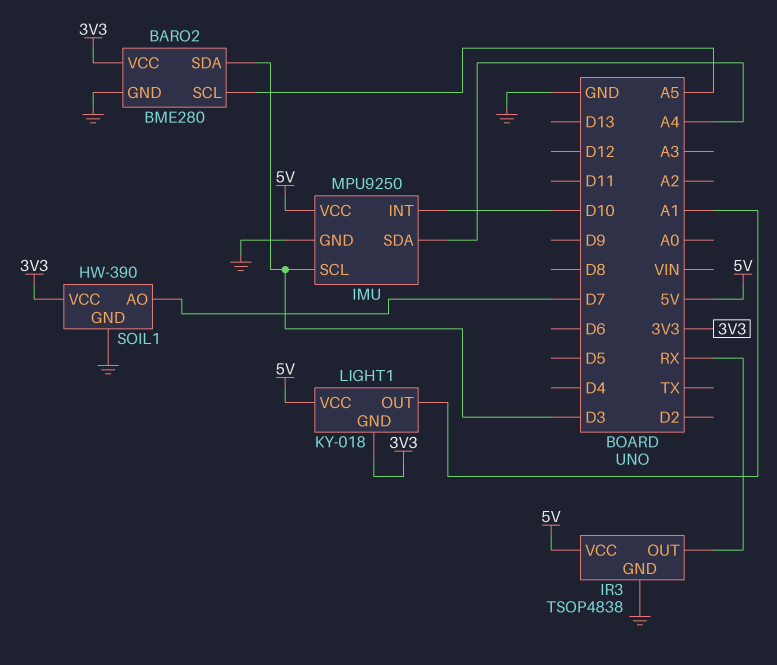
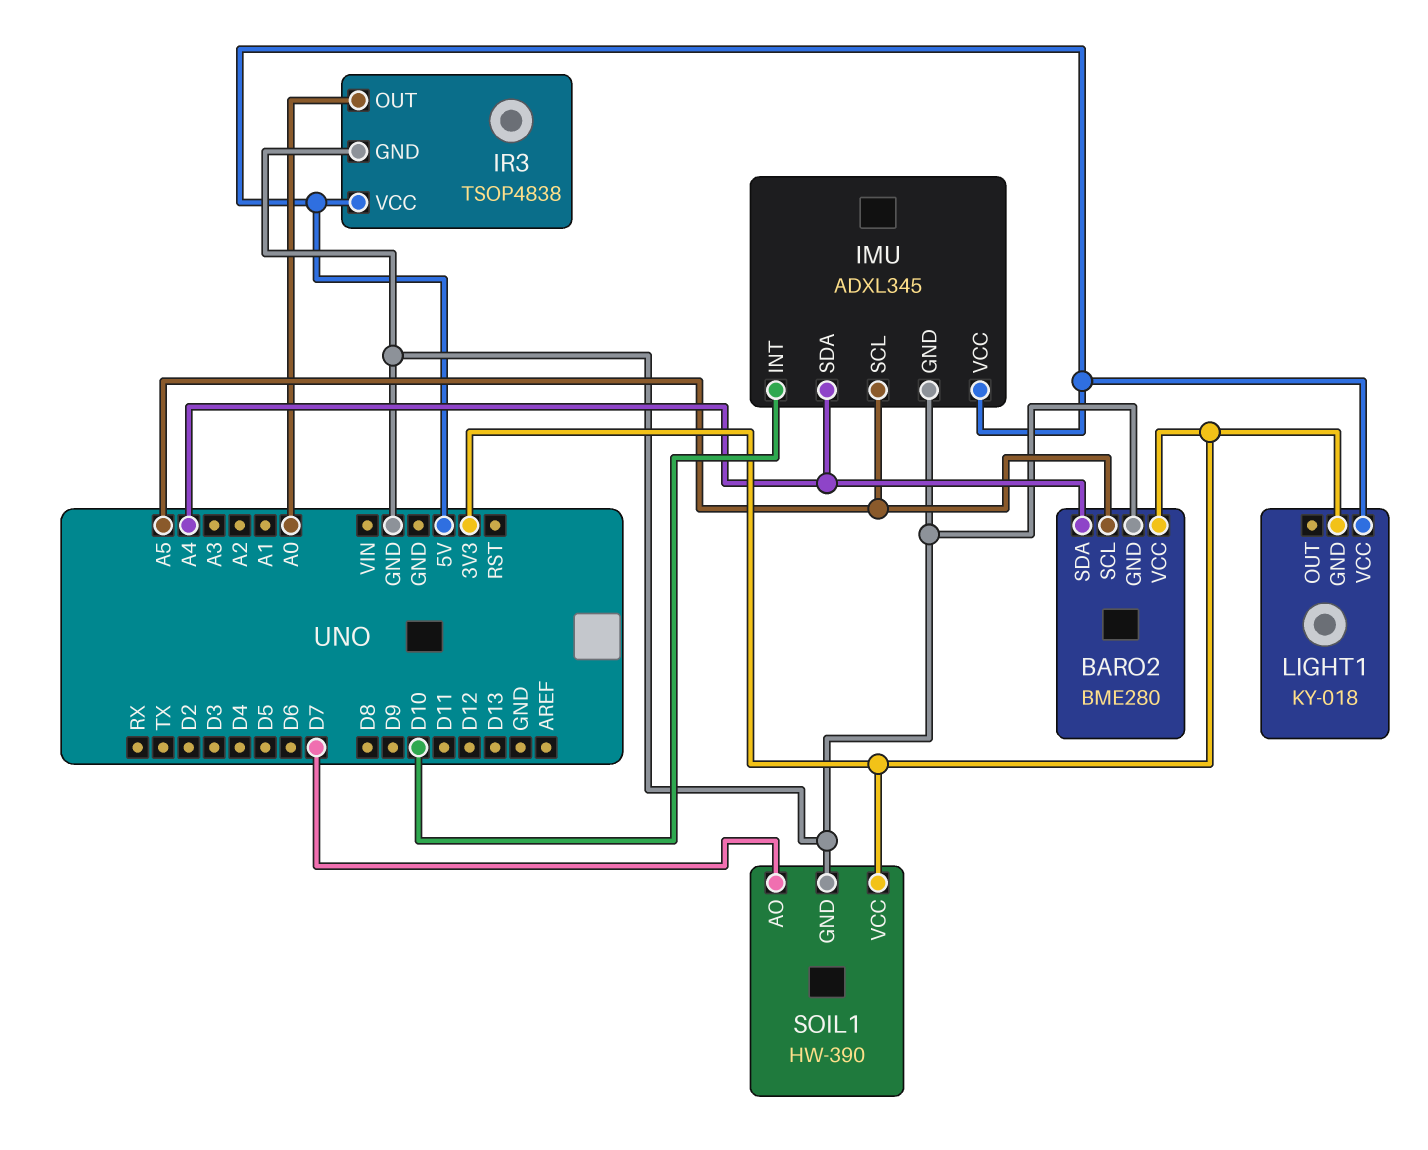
BARO2 pin SDA: D3 -> A4
IMU: MPU9250 -> ADXL345
IMU pin SCL: D3 -> A5
IR3 pin OUT: RX -> A0
LIGHT1 pin OUT: A1 -> none

